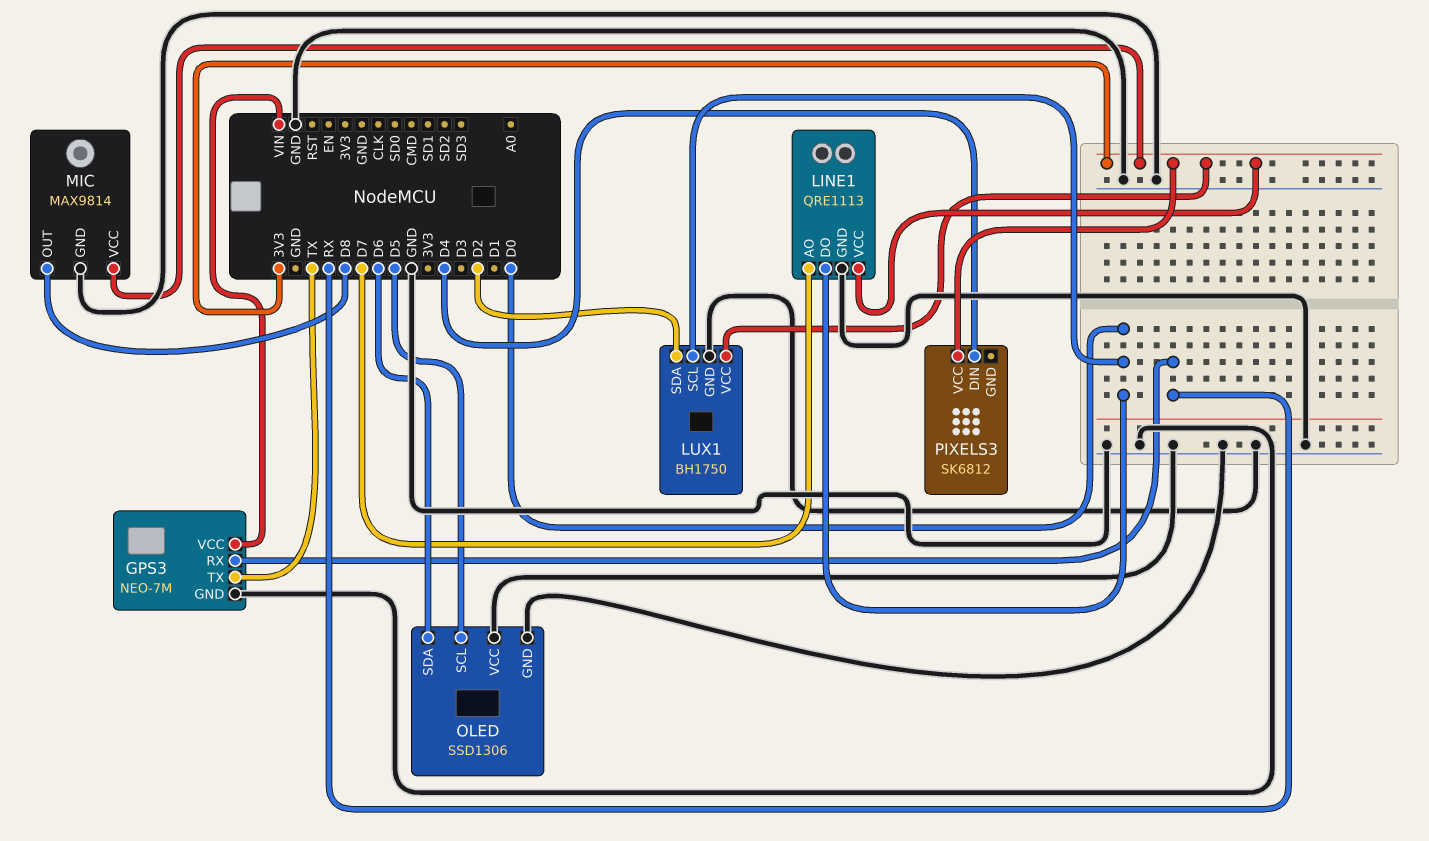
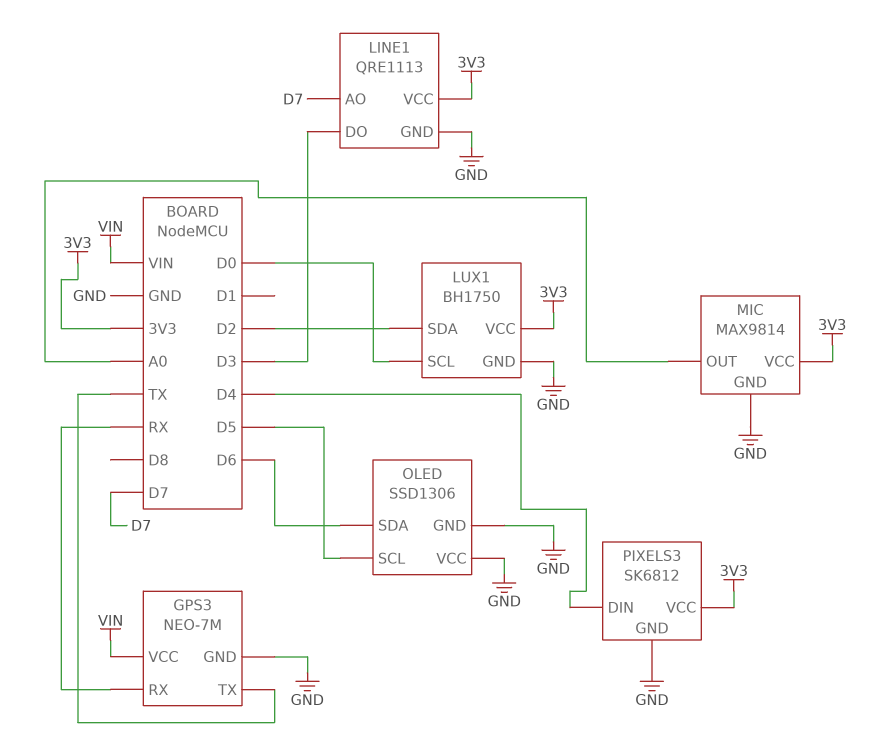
LINE1 pin DO: D0 -> D3
MIC pin OUT: D8 -> A0
PIXELS3 pin GND: none -> GND

